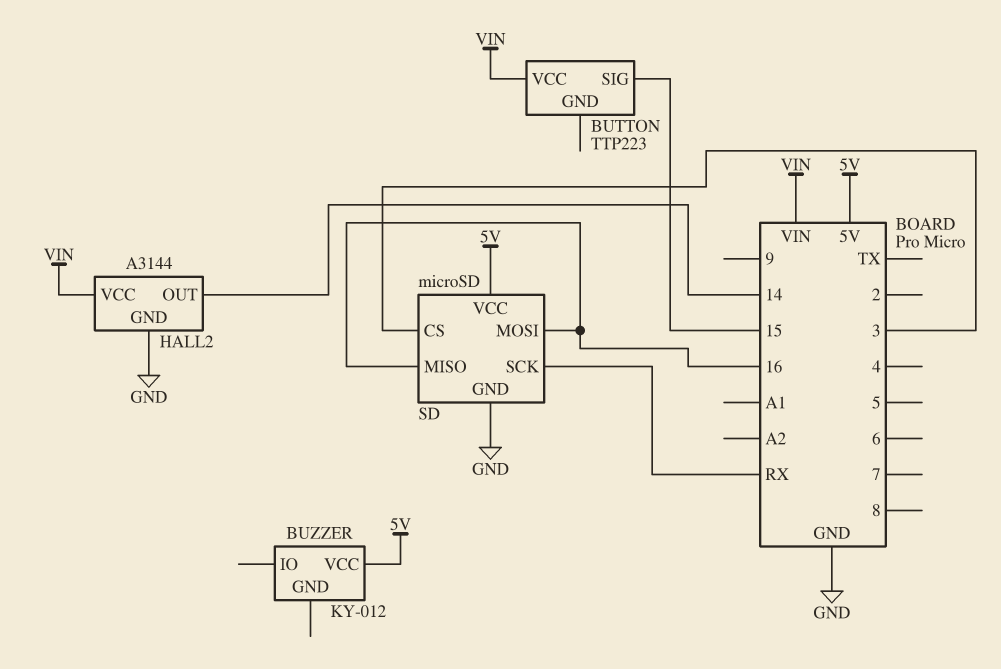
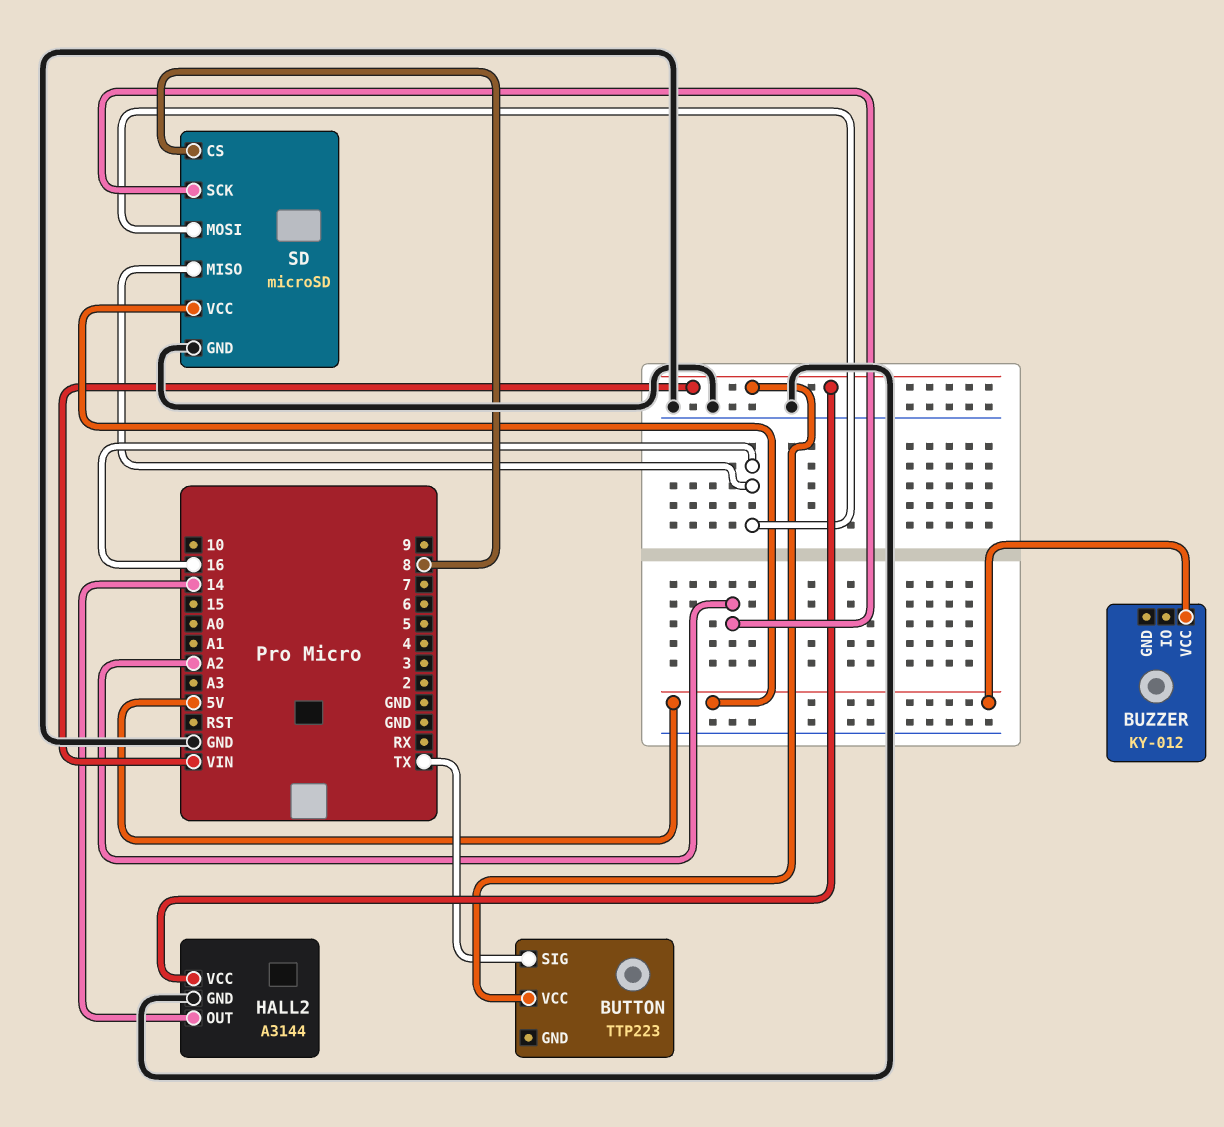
BUTTON pin SIG: 15 -> TX
SD pin CS: 3 -> 8
SD pin SCK: RX -> A2

